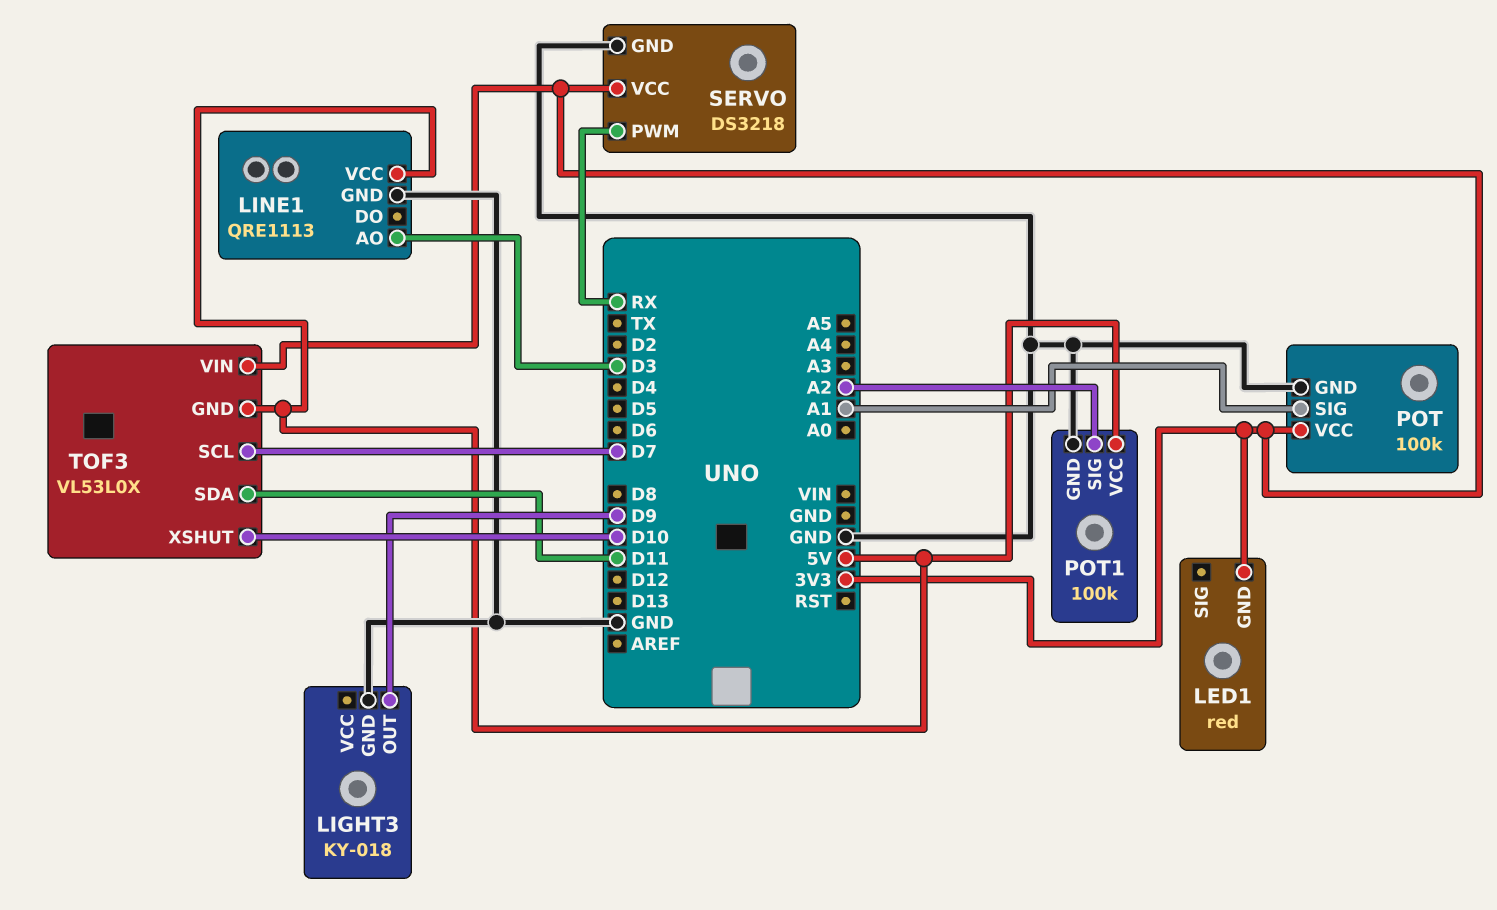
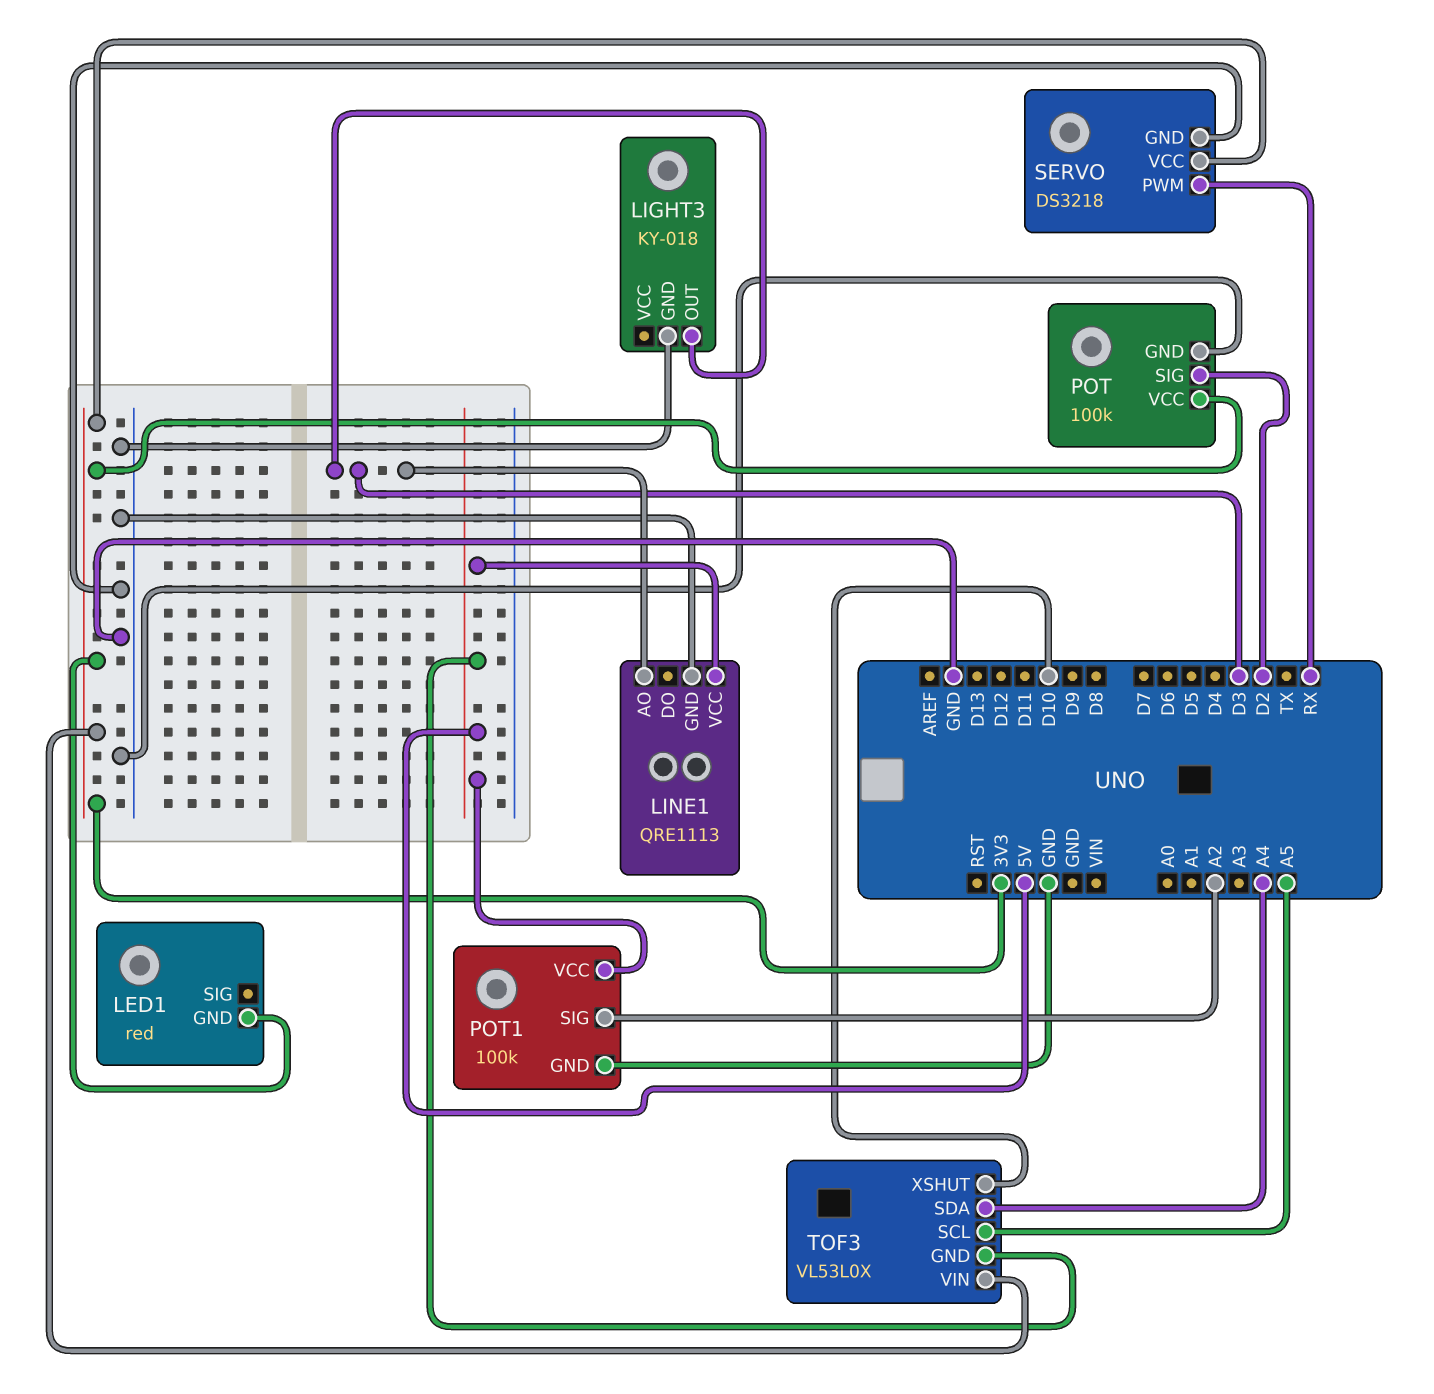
LIGHT3 pin OUT: D9 -> D3
POT pin SIG: A1 -> D2
TOF3 pin SCL: D7 -> A5
TOF3 pin SDA: D11 -> A4

